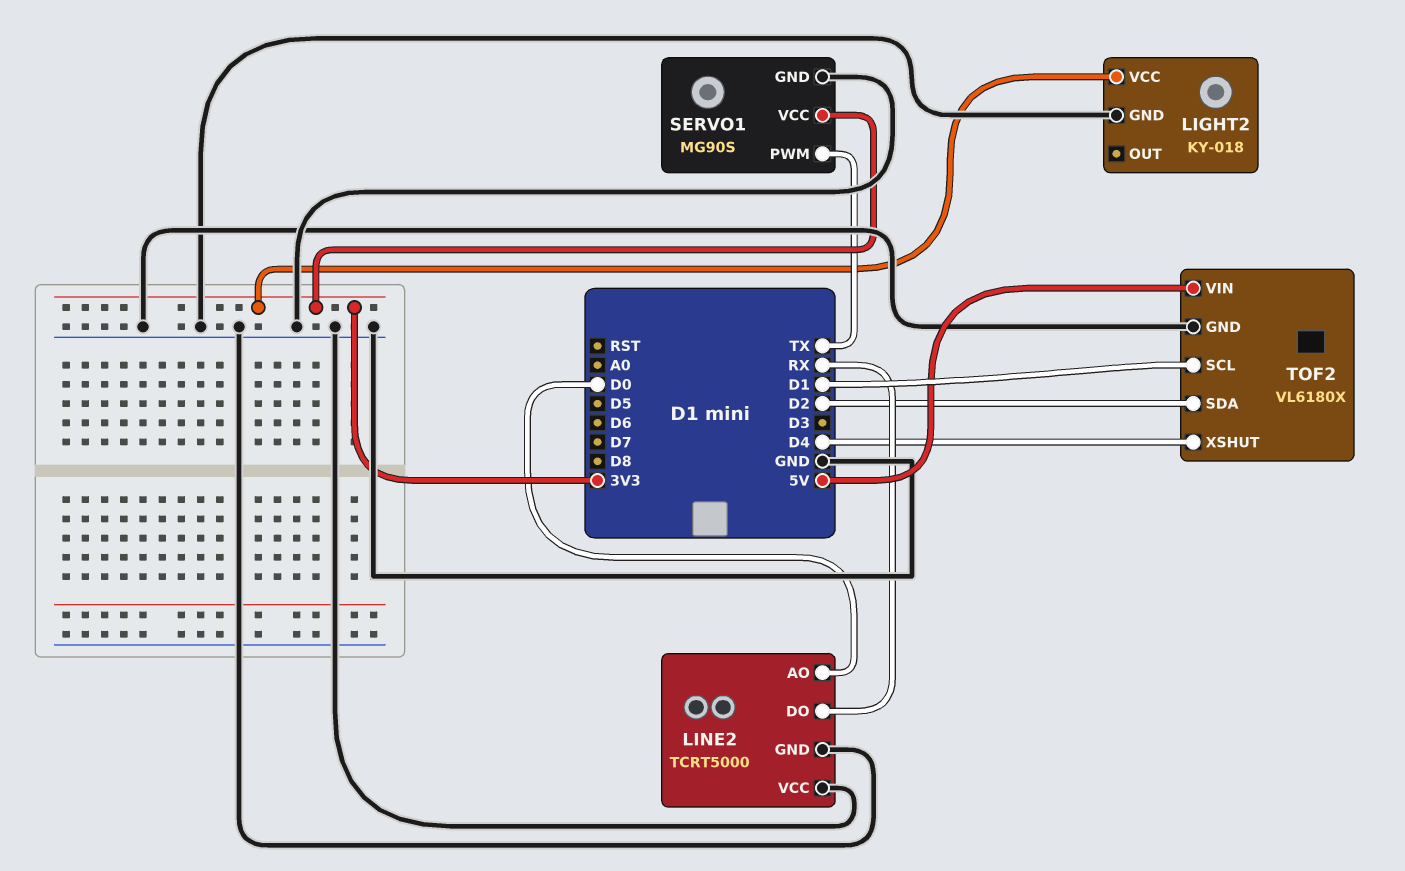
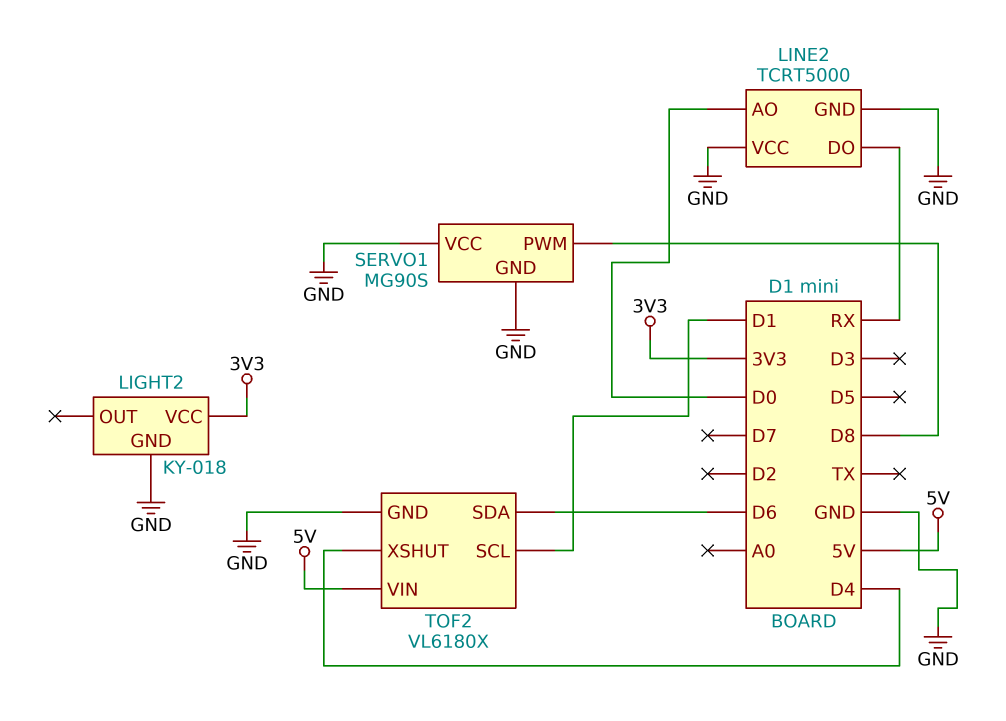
SERVO1 pin PWM: TX -> D8
SERVO1 pin VCC: 3V3 -> GND
TOF2 pin SDA: D2 -> D6

